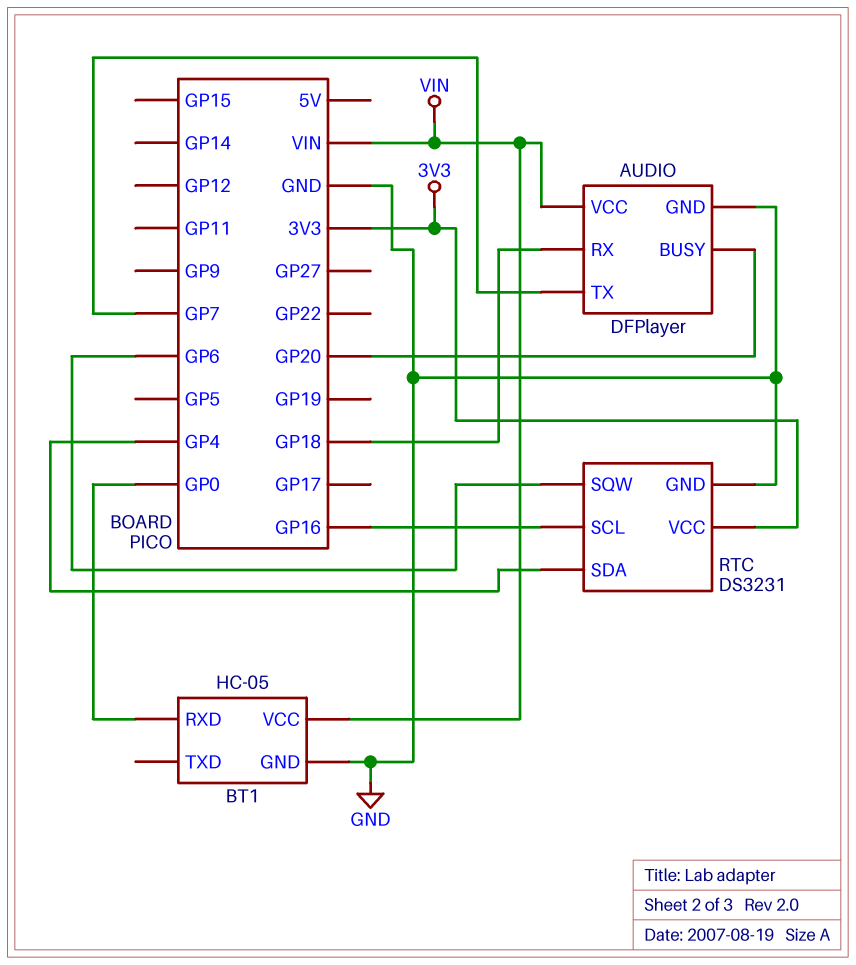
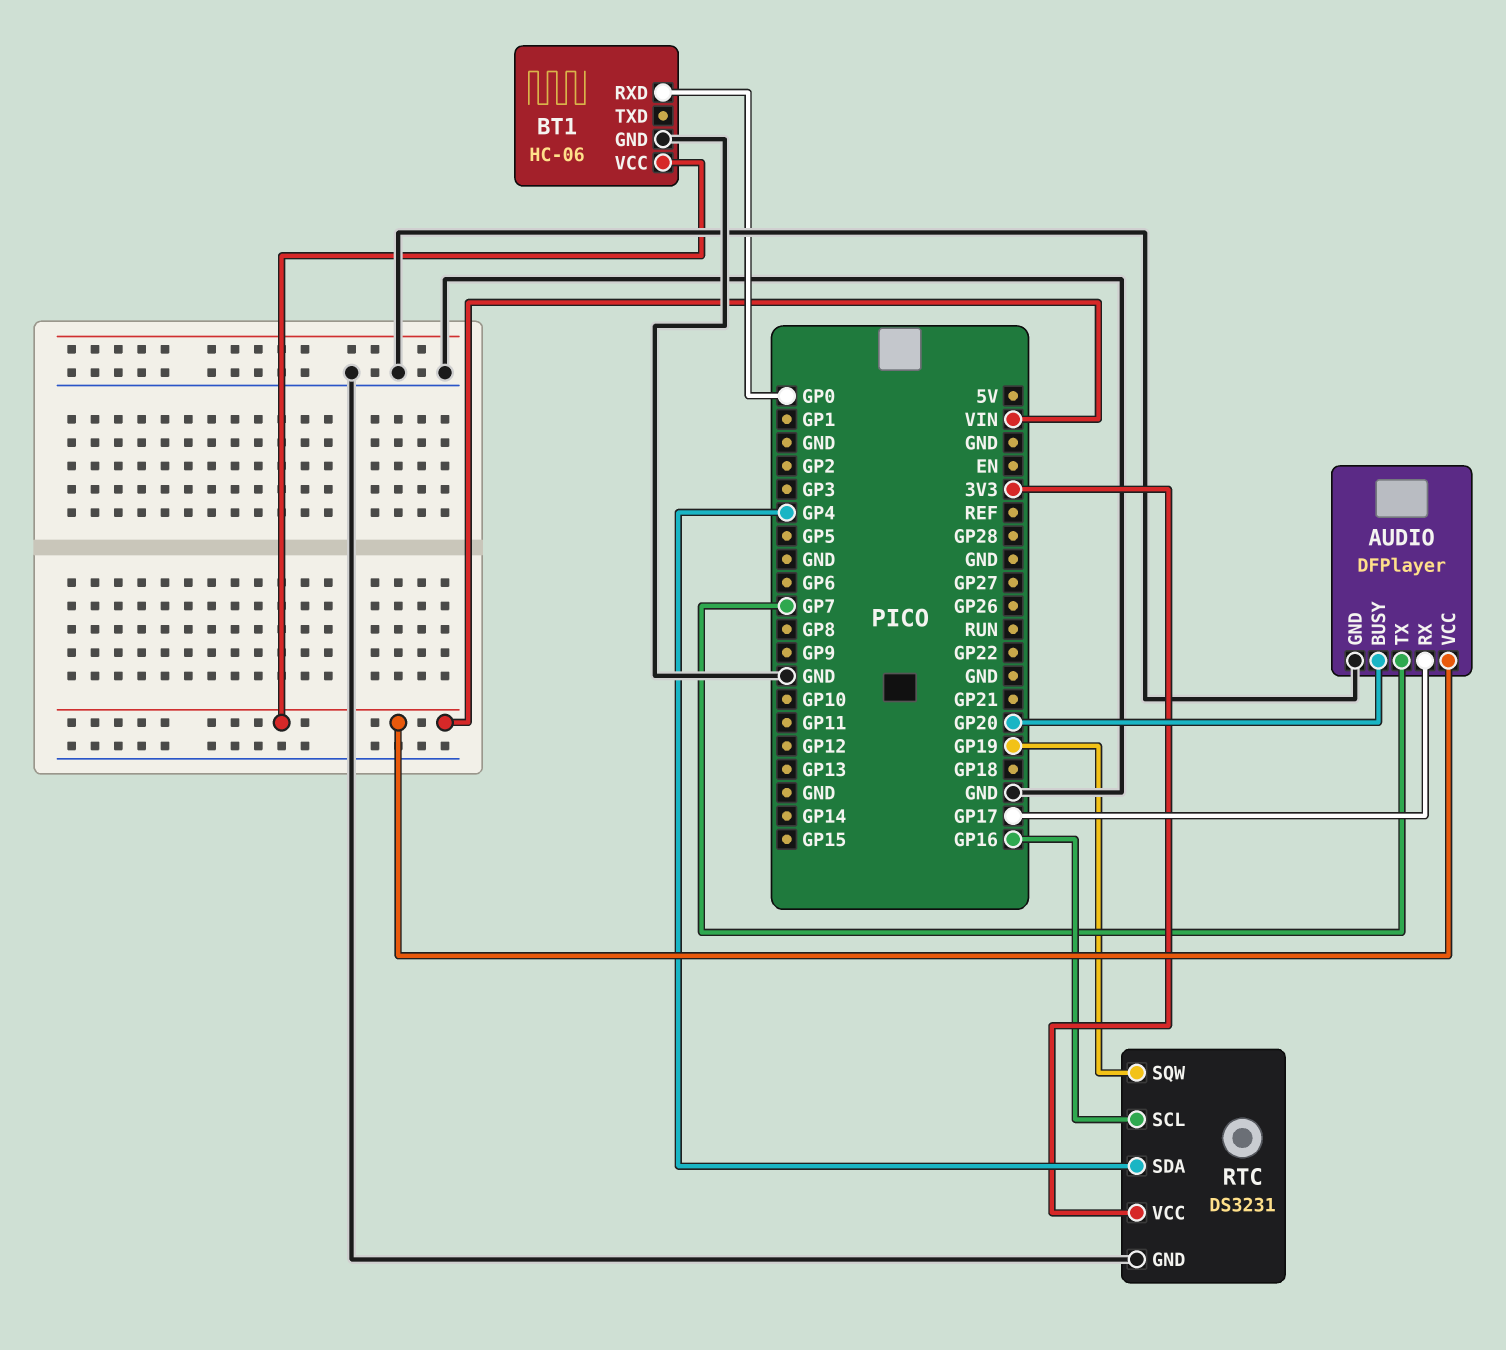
AUDIO pin RX: GP18 -> GP17
BT1: HC-05 -> HC-06
RTC pin SQW: GP6 -> GP19

